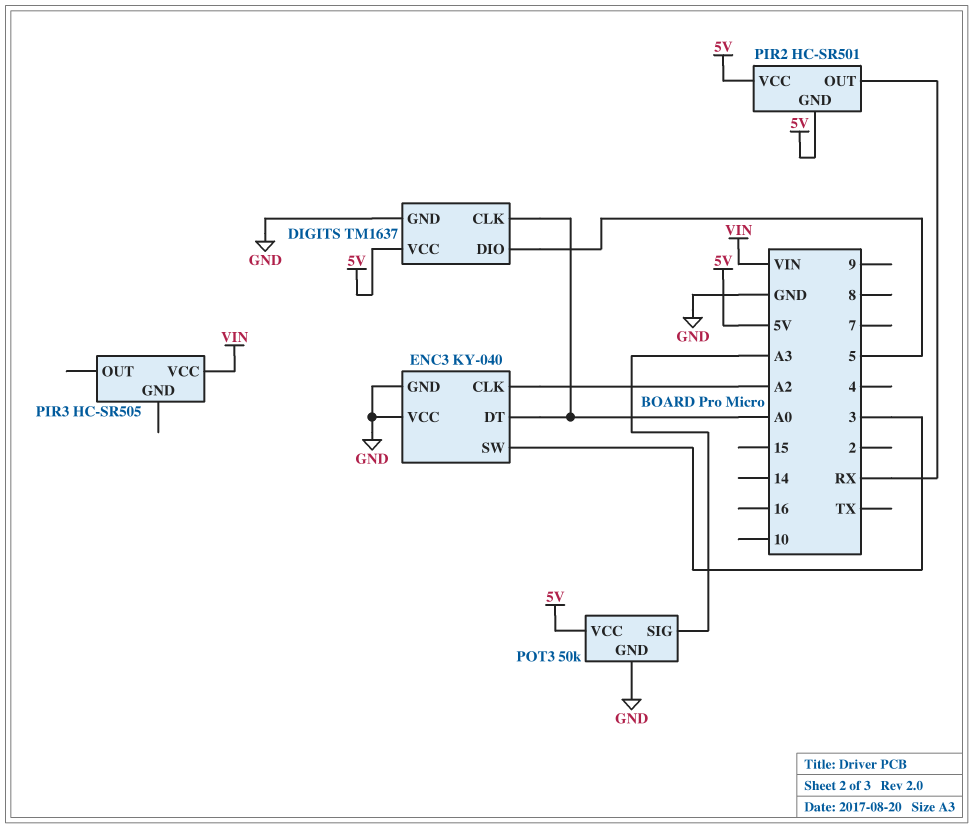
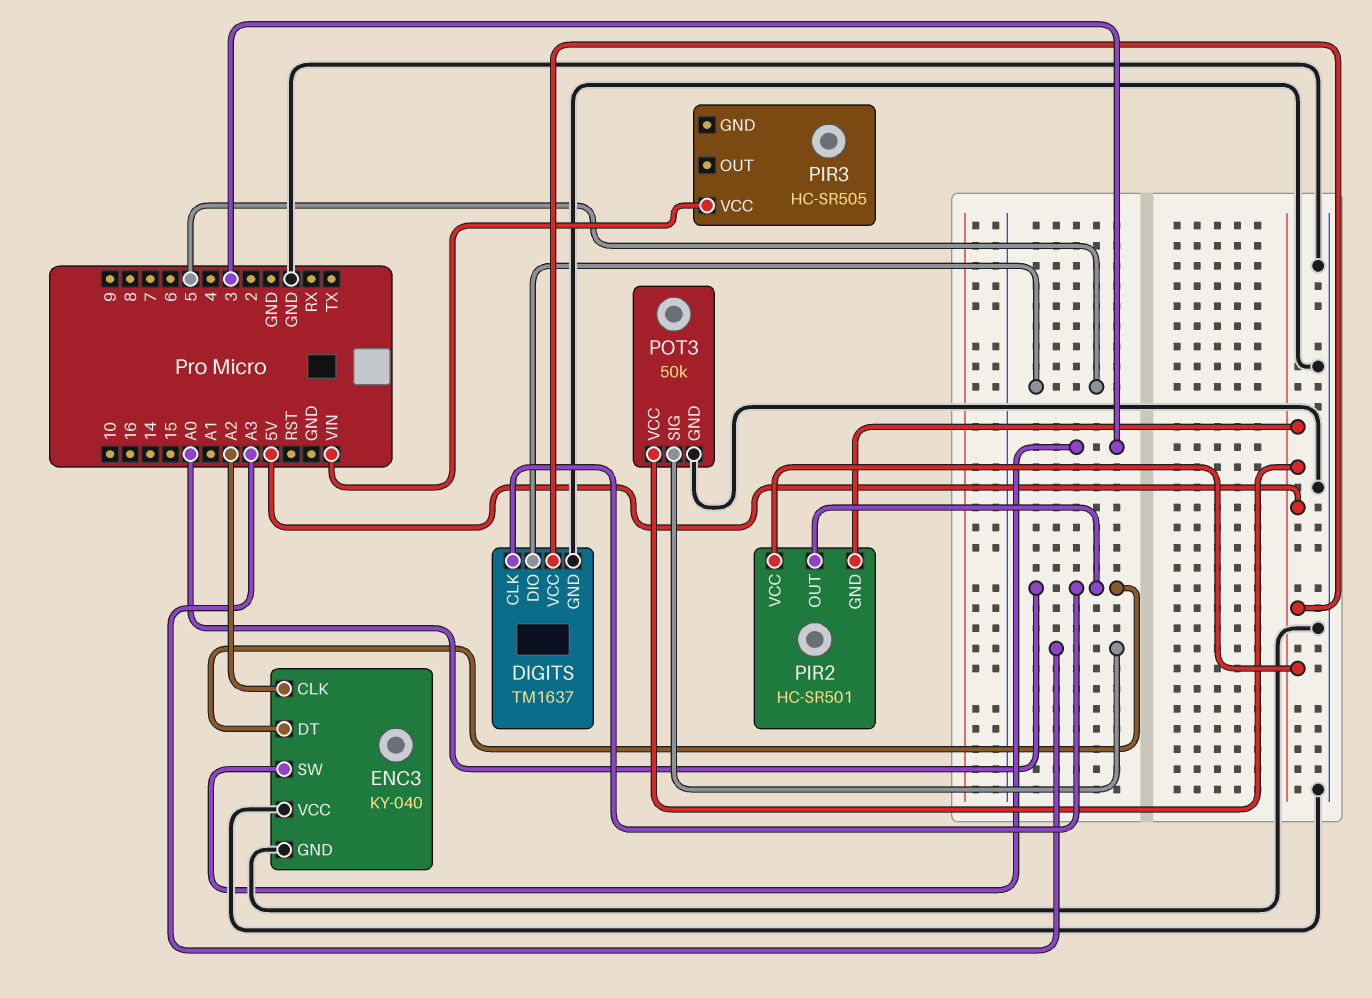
PIR2 pin OUT: RX -> A0

